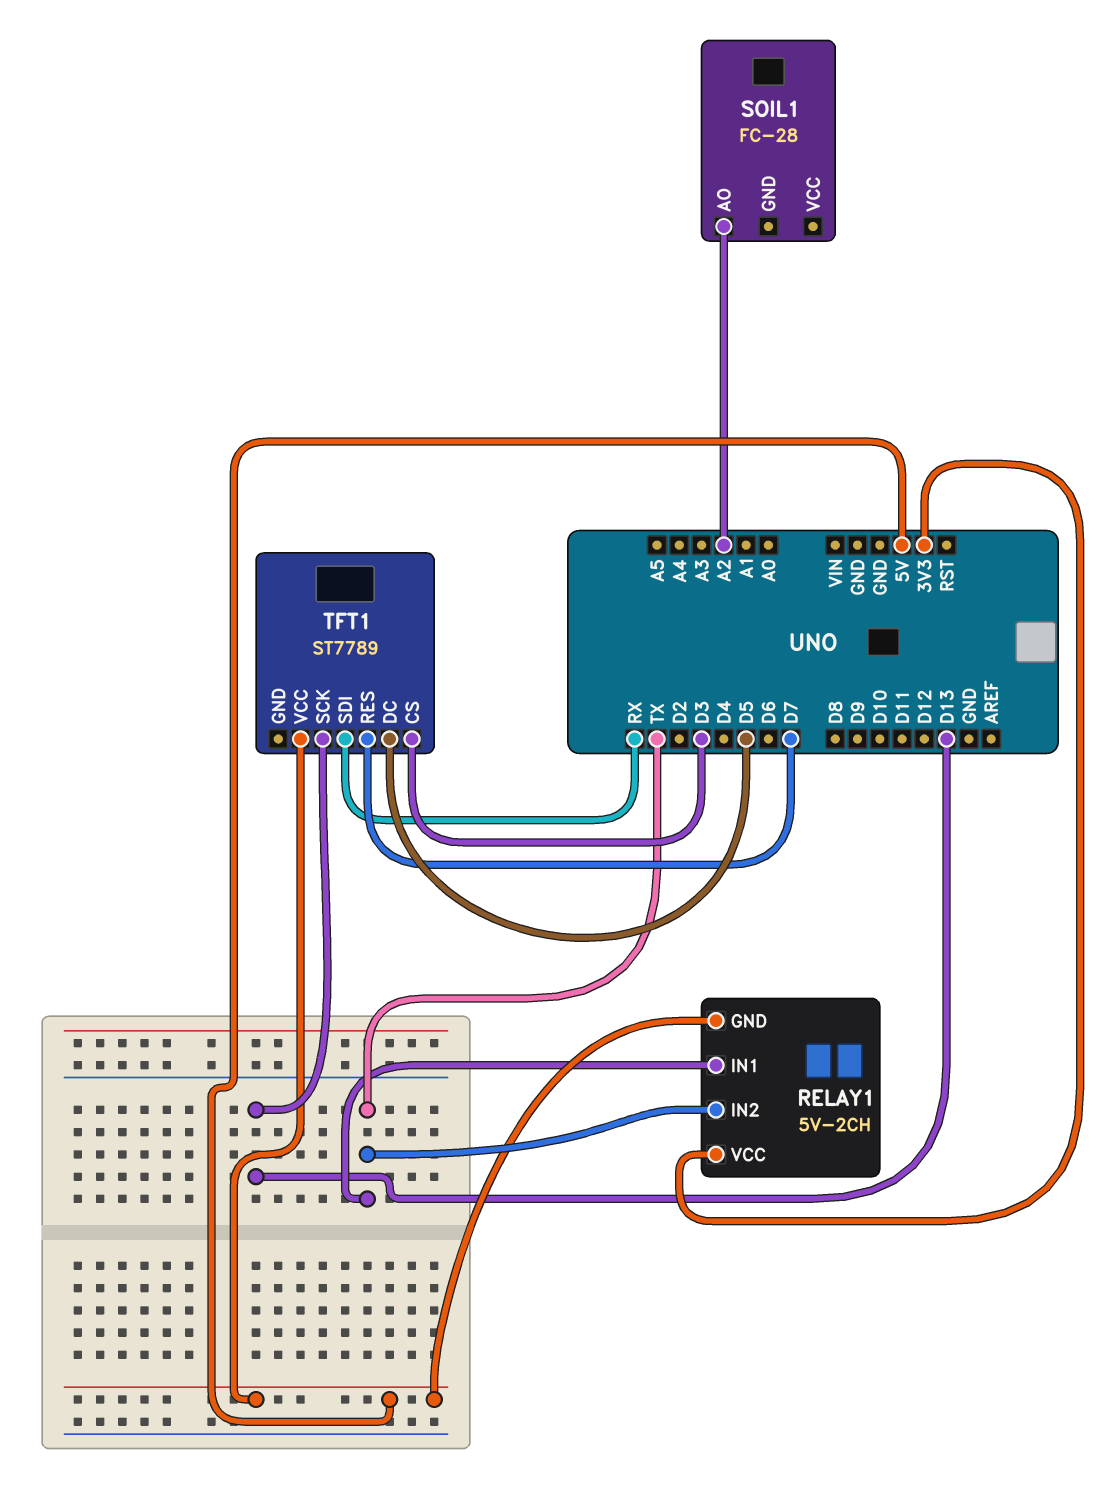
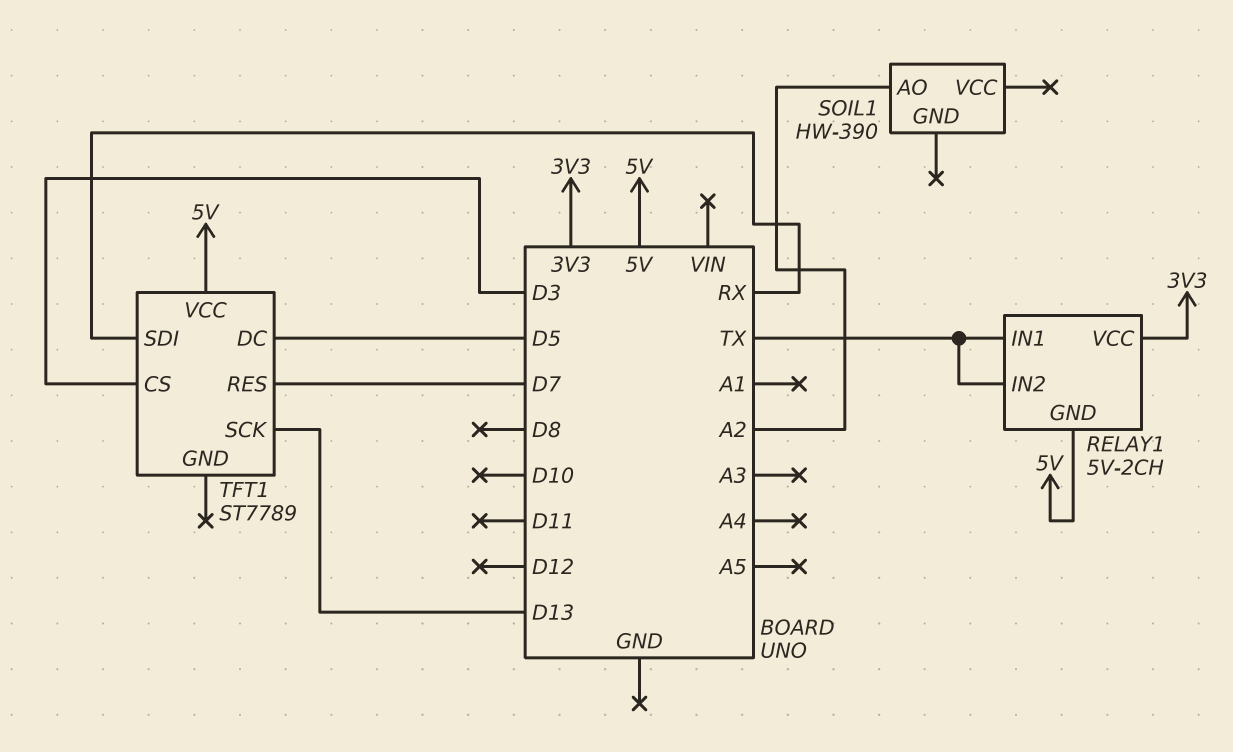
SOIL1: FC-28 -> HW-390

